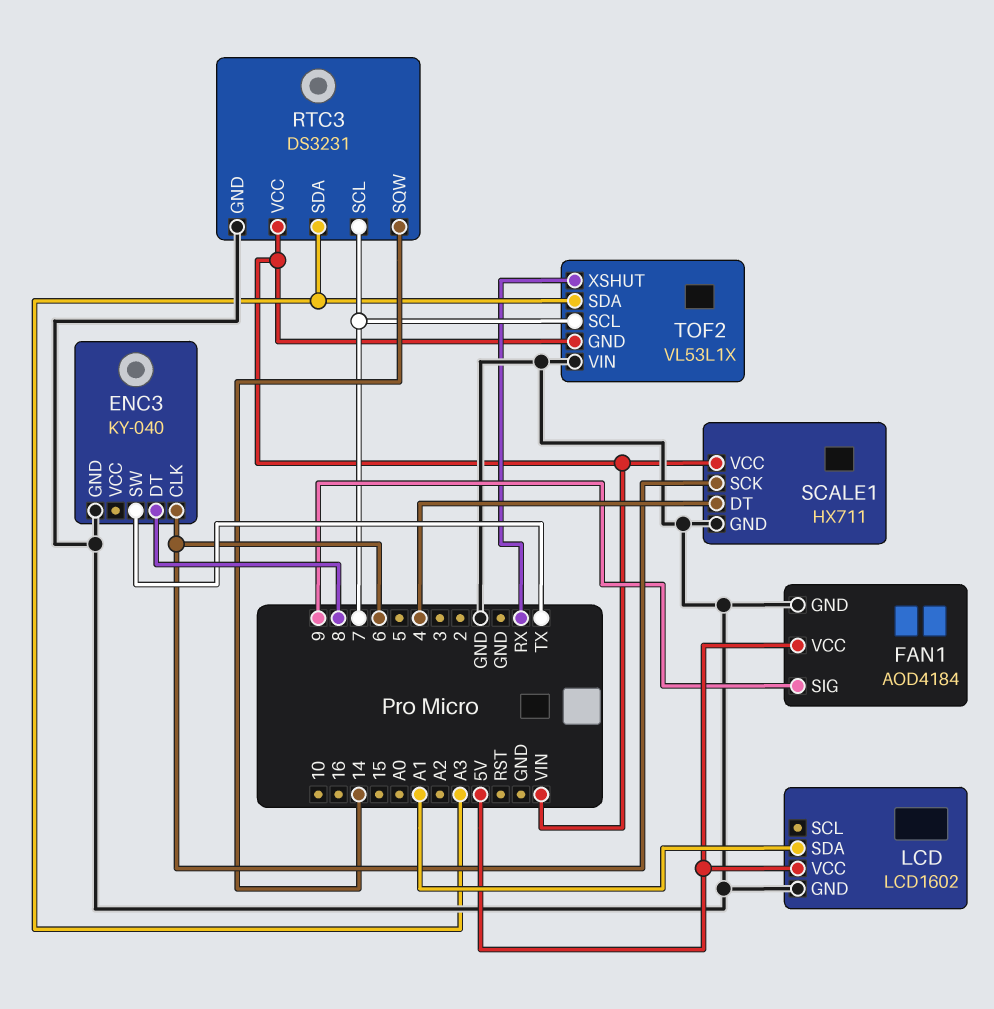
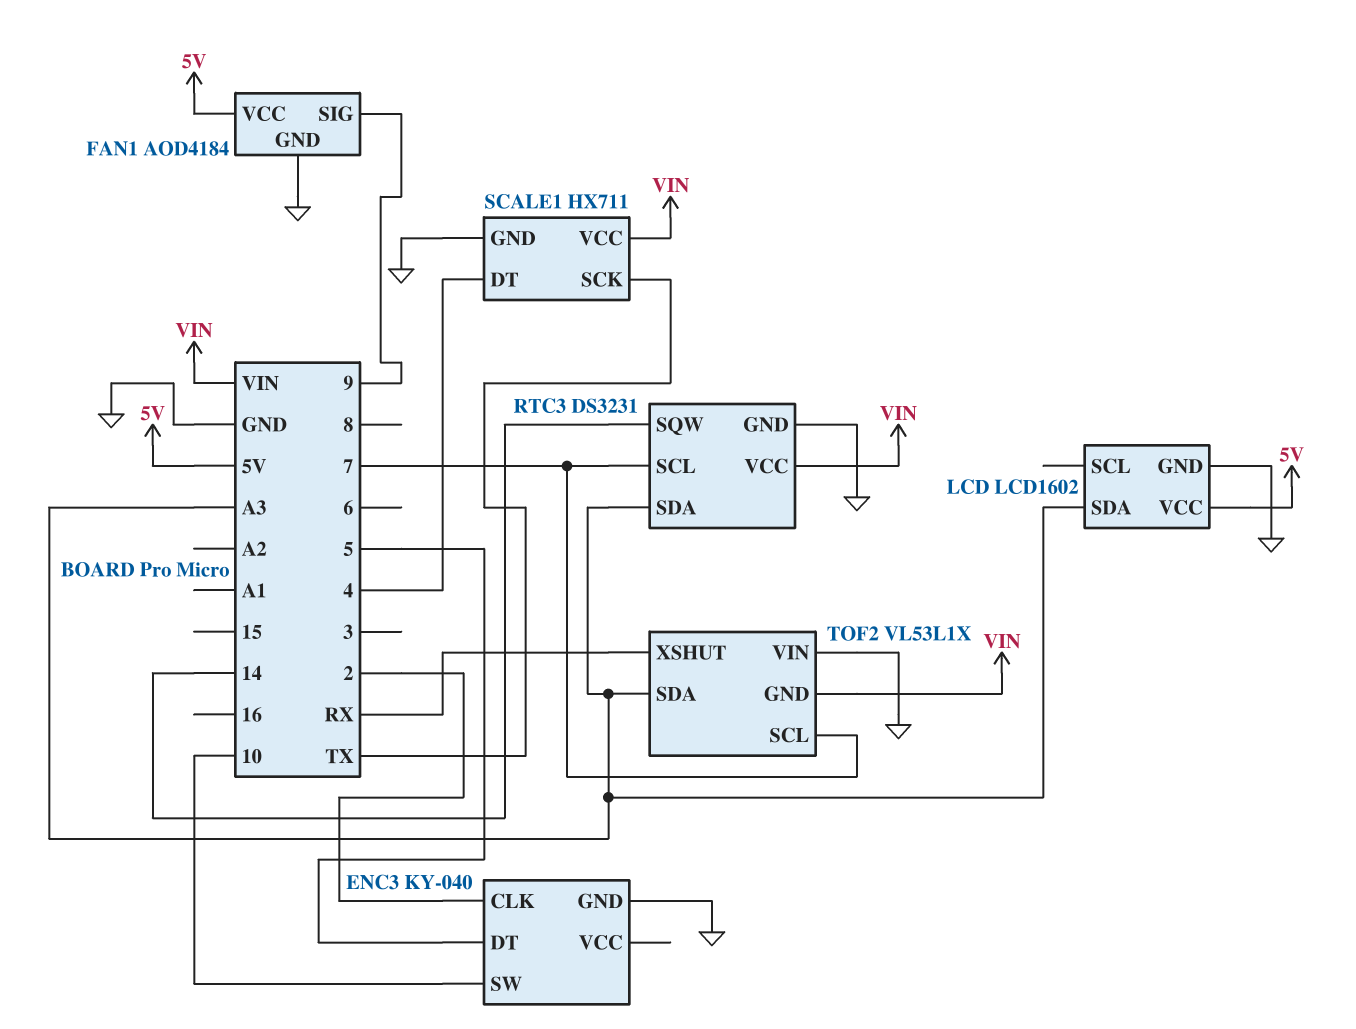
ENC3 pin CLK: 6 -> 2
ENC3 pin DT: 8 -> 5
ENC3 pin SW: TX -> 10
LCD pin SDA: A1 -> A3
SCALE1 pin SCK: 6 -> TX

